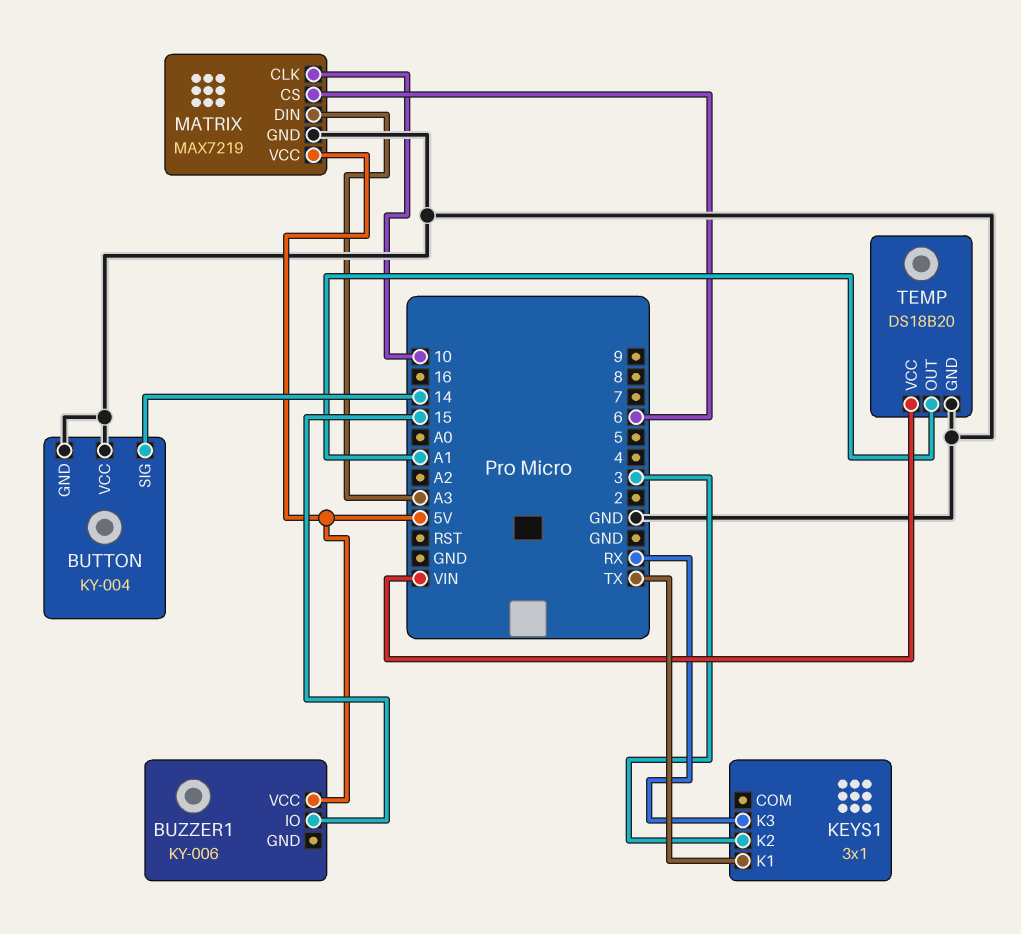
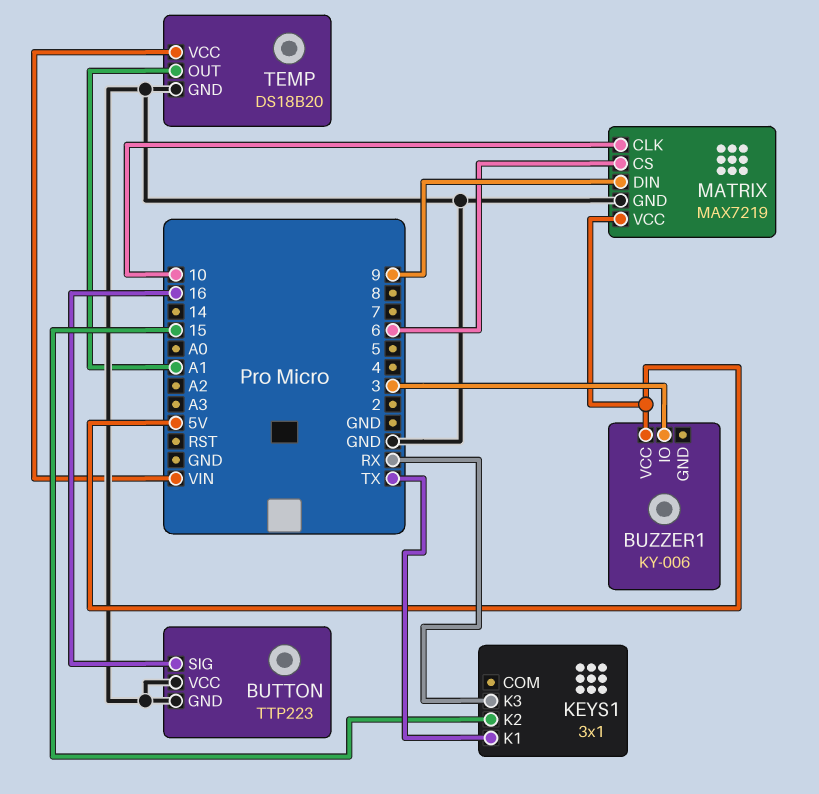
BUTTON: KY-004 -> TTP223
BUTTON pin SIG: 14 -> 16
BUZZER1 pin IO: 15 -> 3
KEYS1 pin K2: 3 -> 15
MATRIX pin DIN: A3 -> 9

